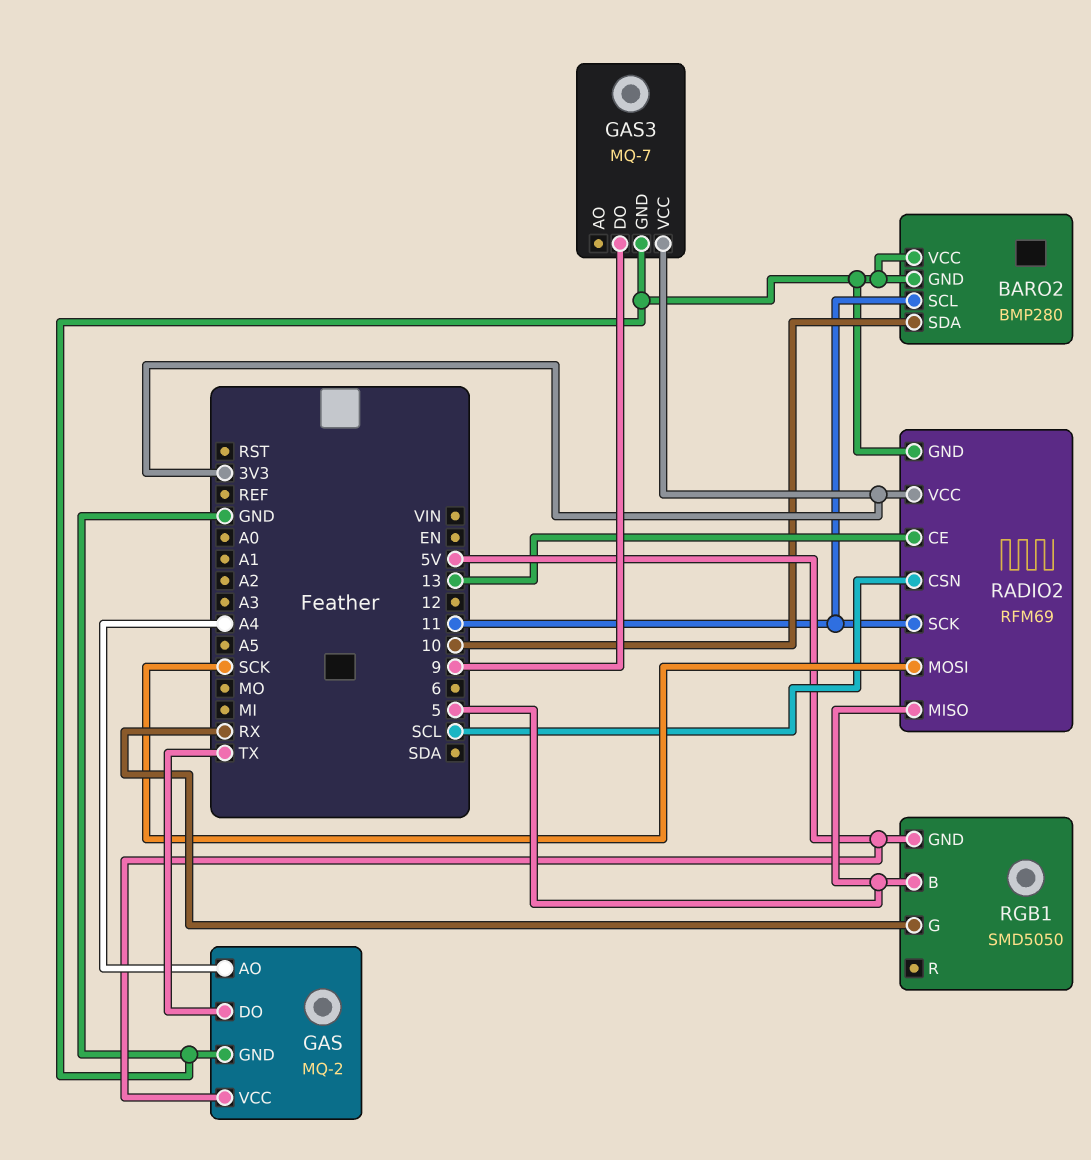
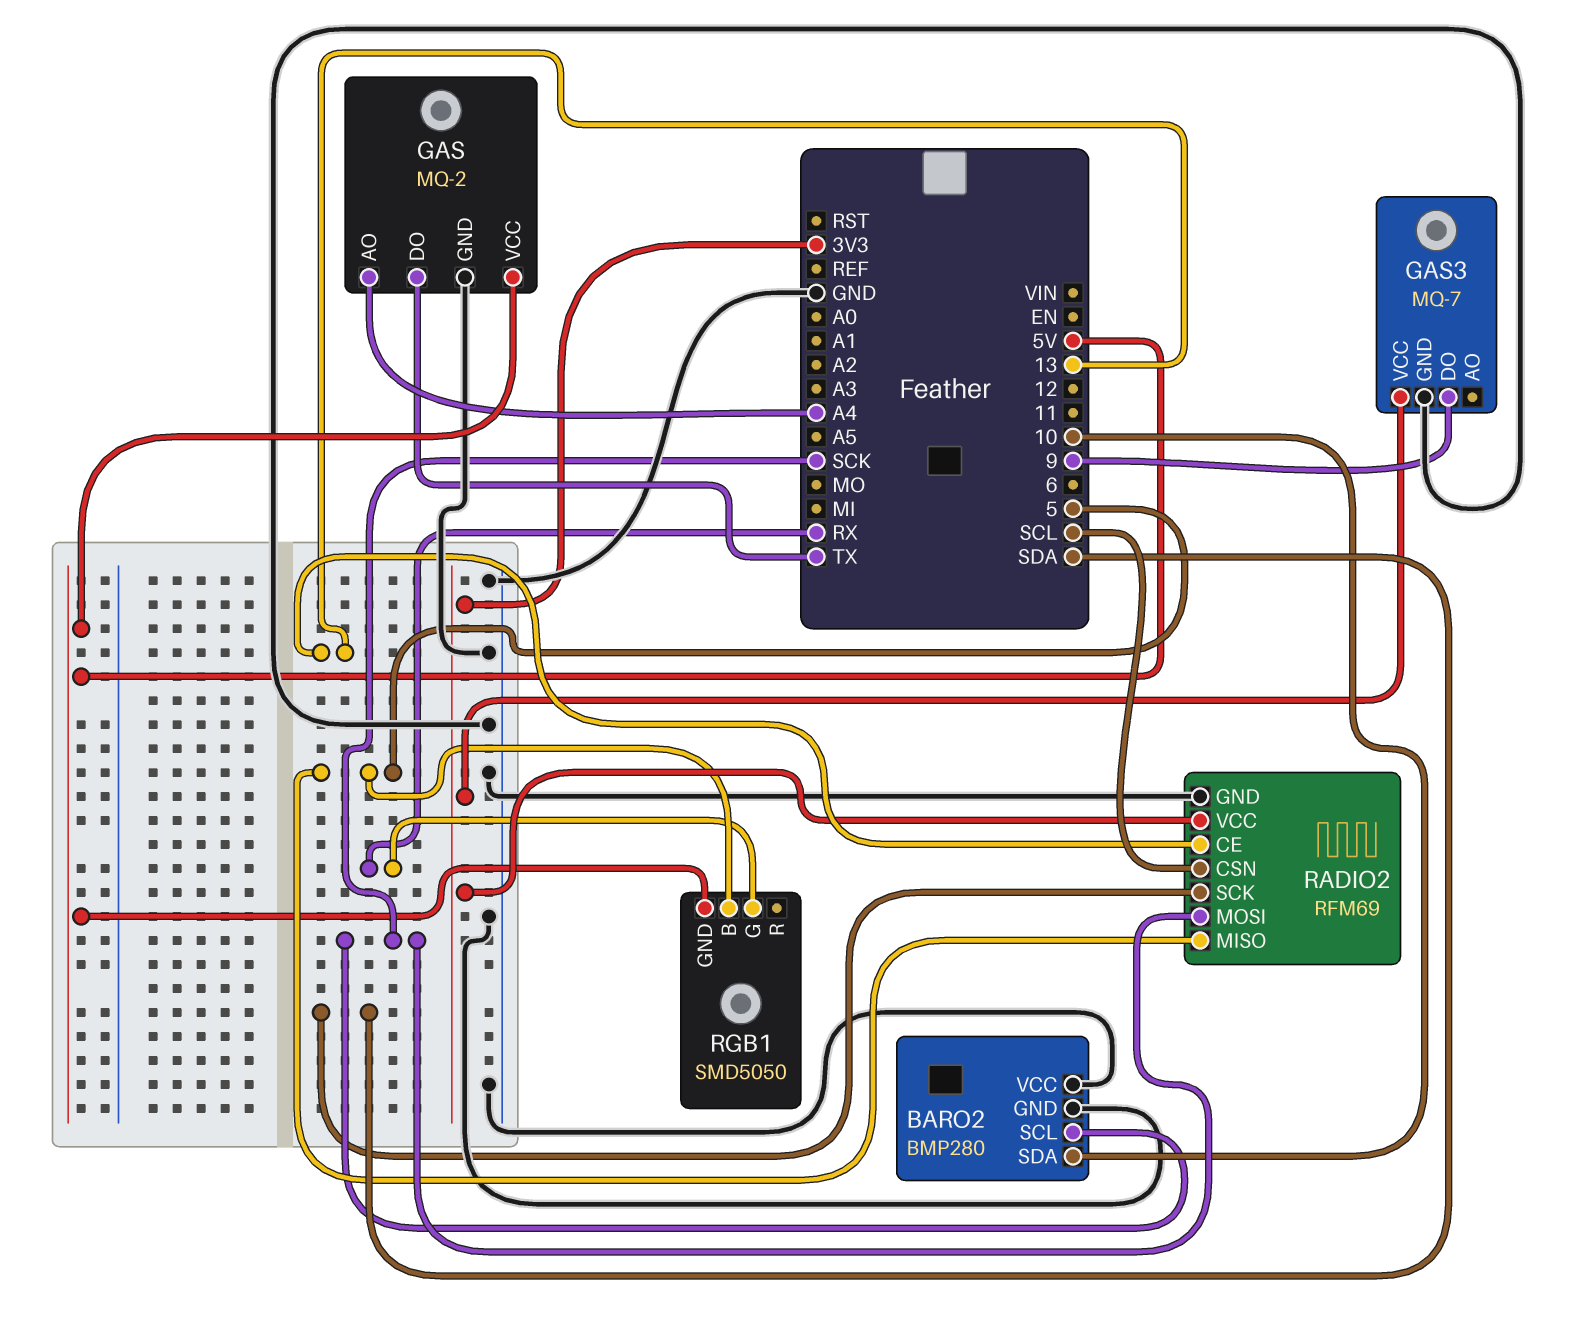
BARO2 pin SCL: 11 -> SCK
RADIO2 pin SCK: 11 -> SDA

